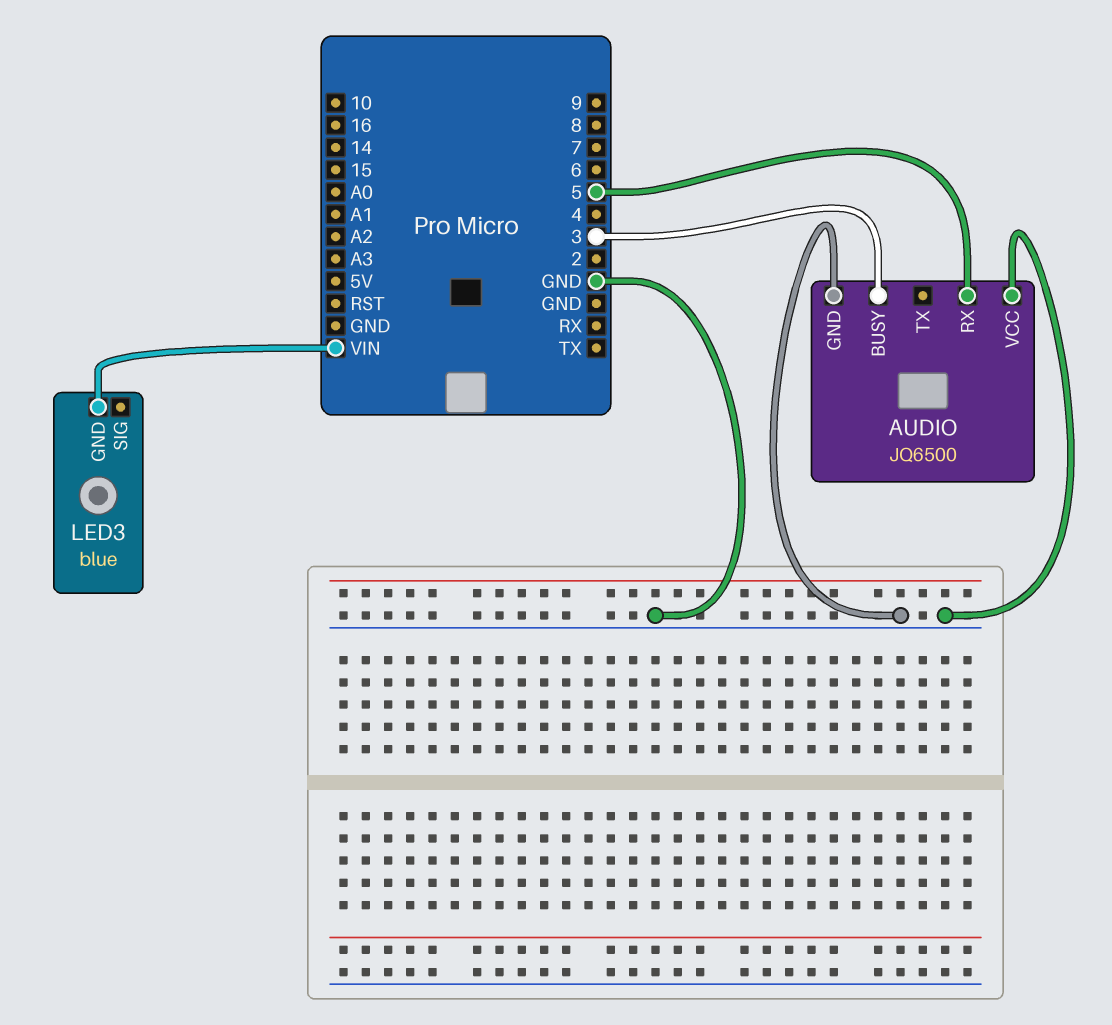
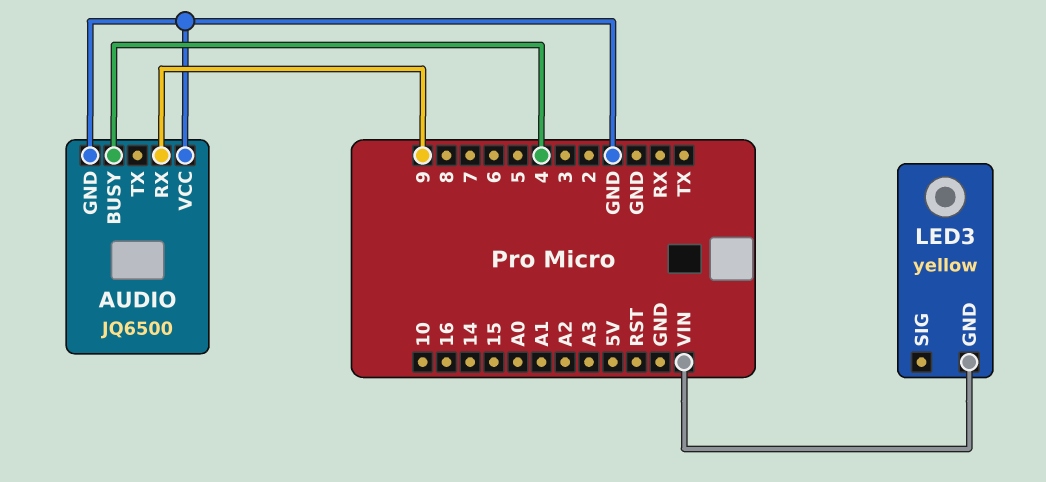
AUDIO pin BUSY: 3 -> 4
AUDIO pin RX: 5 -> 9
LED3: blue -> yellow

